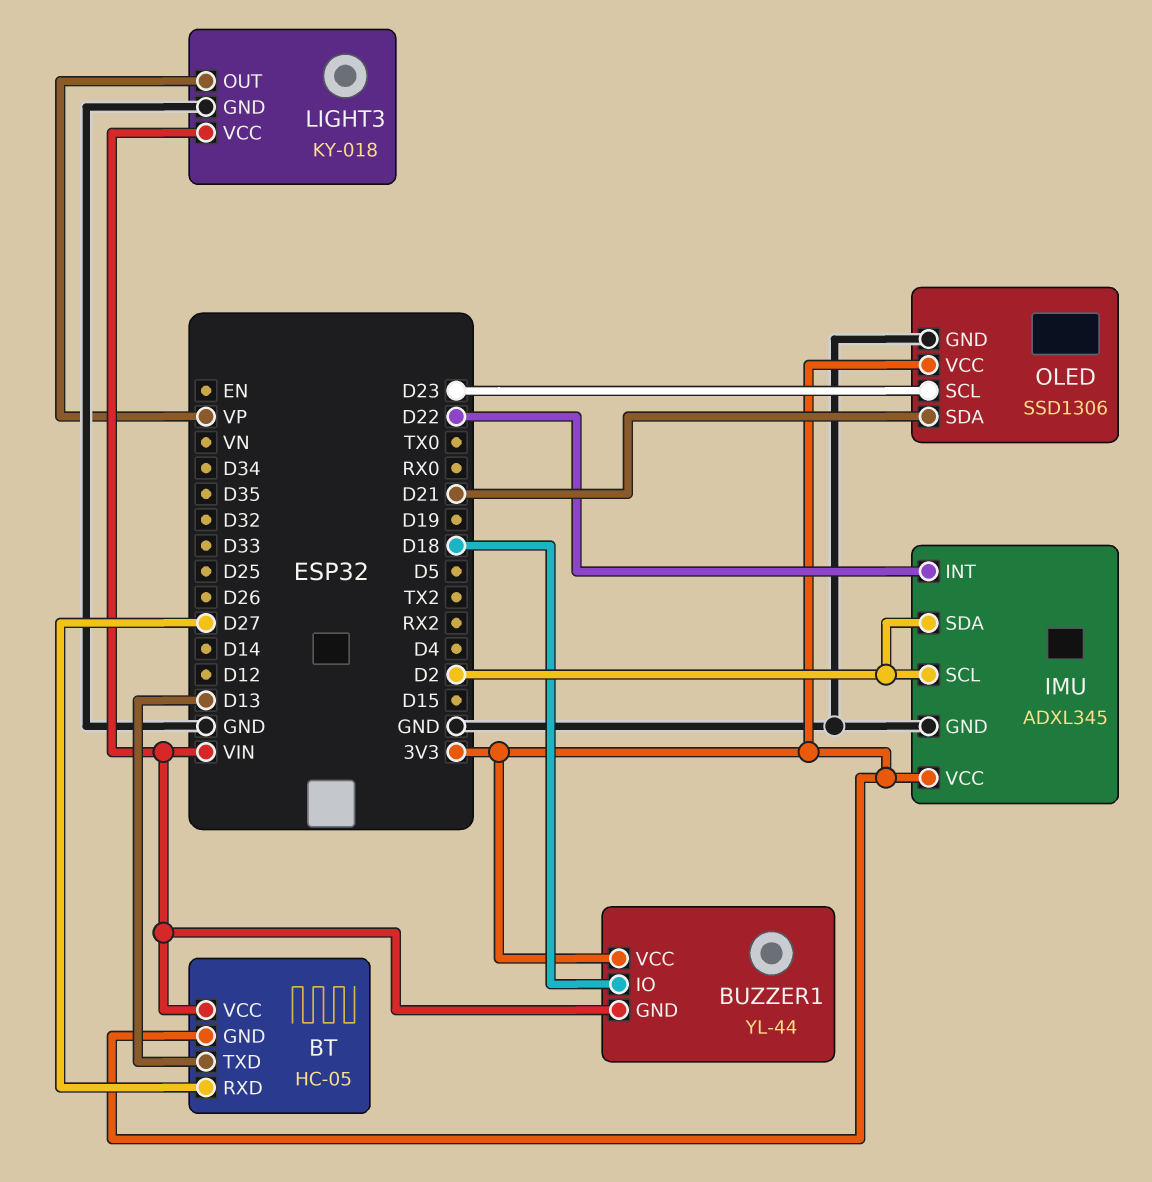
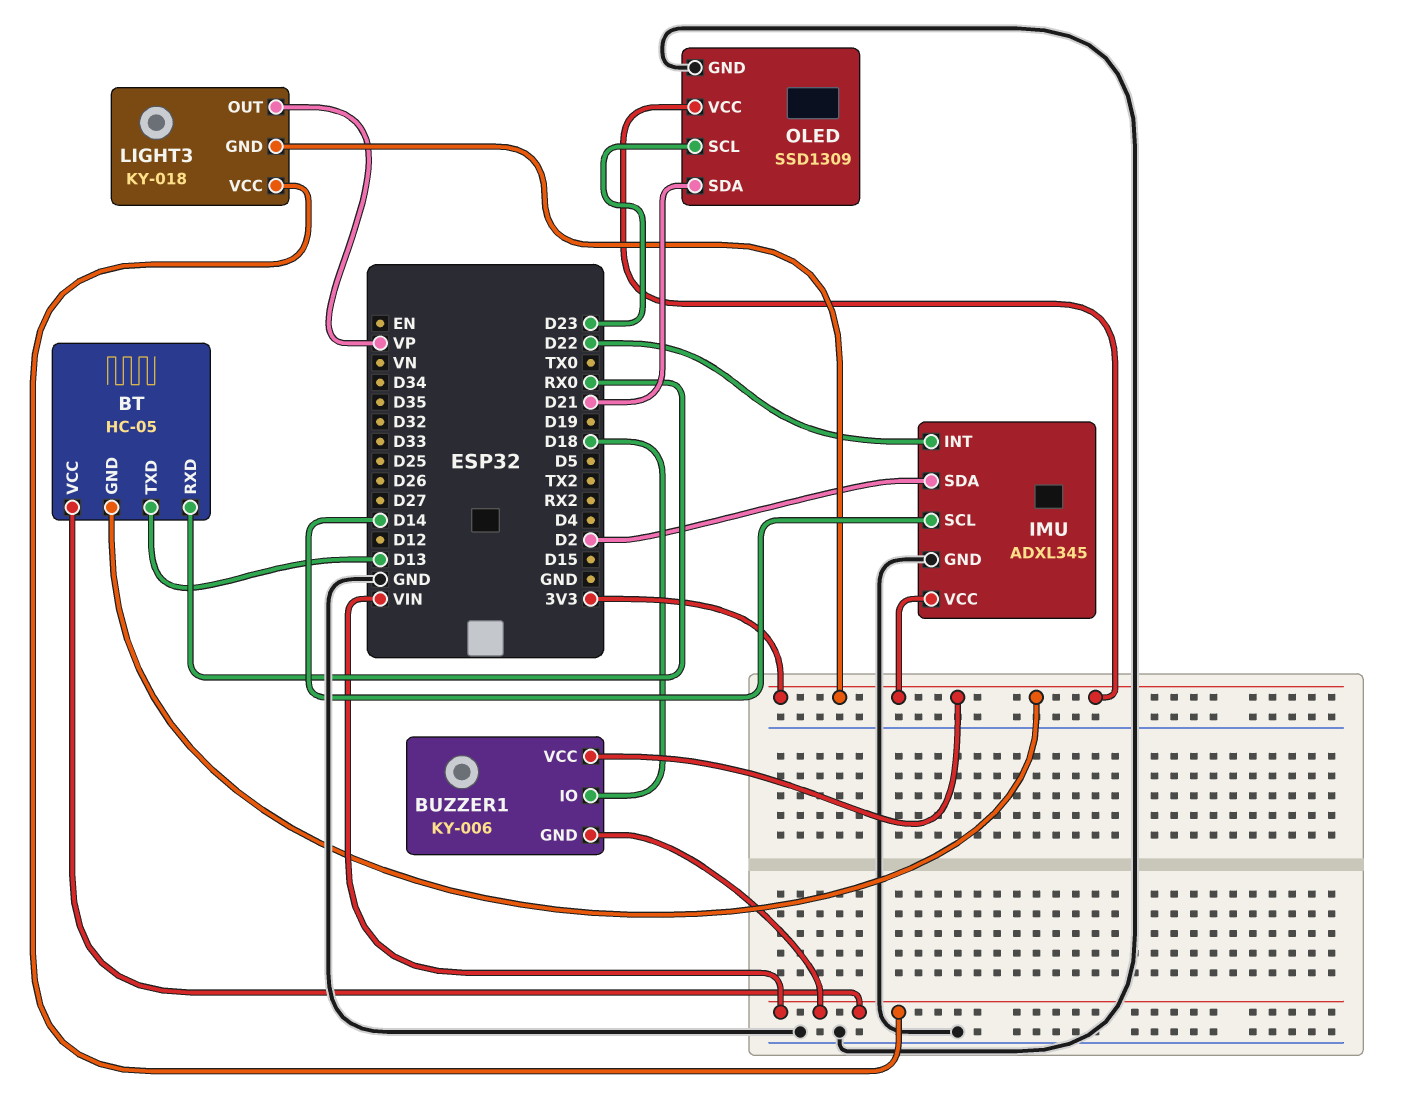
BT pin RXD: D27 -> RX0
BUZZER1: YL-44 -> KY-006
IMU pin SCL: D2 -> D14
LIGHT3 pin GND: GND -> 3V3
OLED: SSD1306 -> SSD1309

